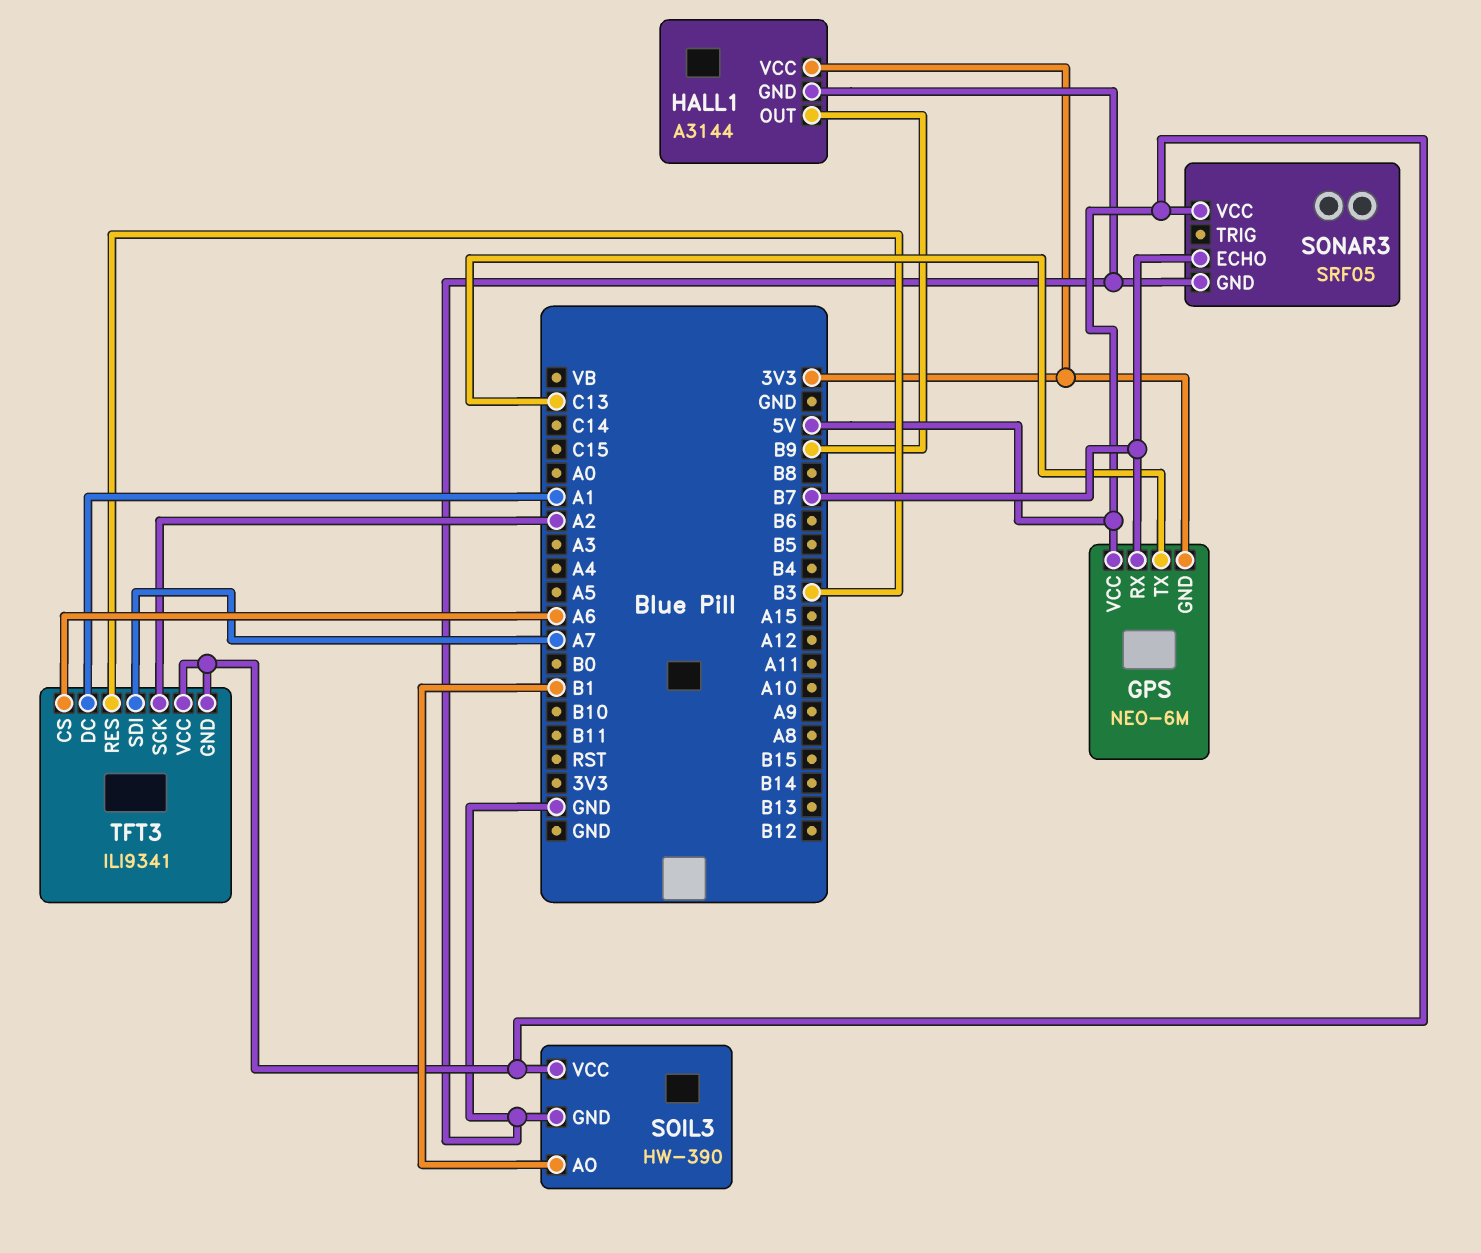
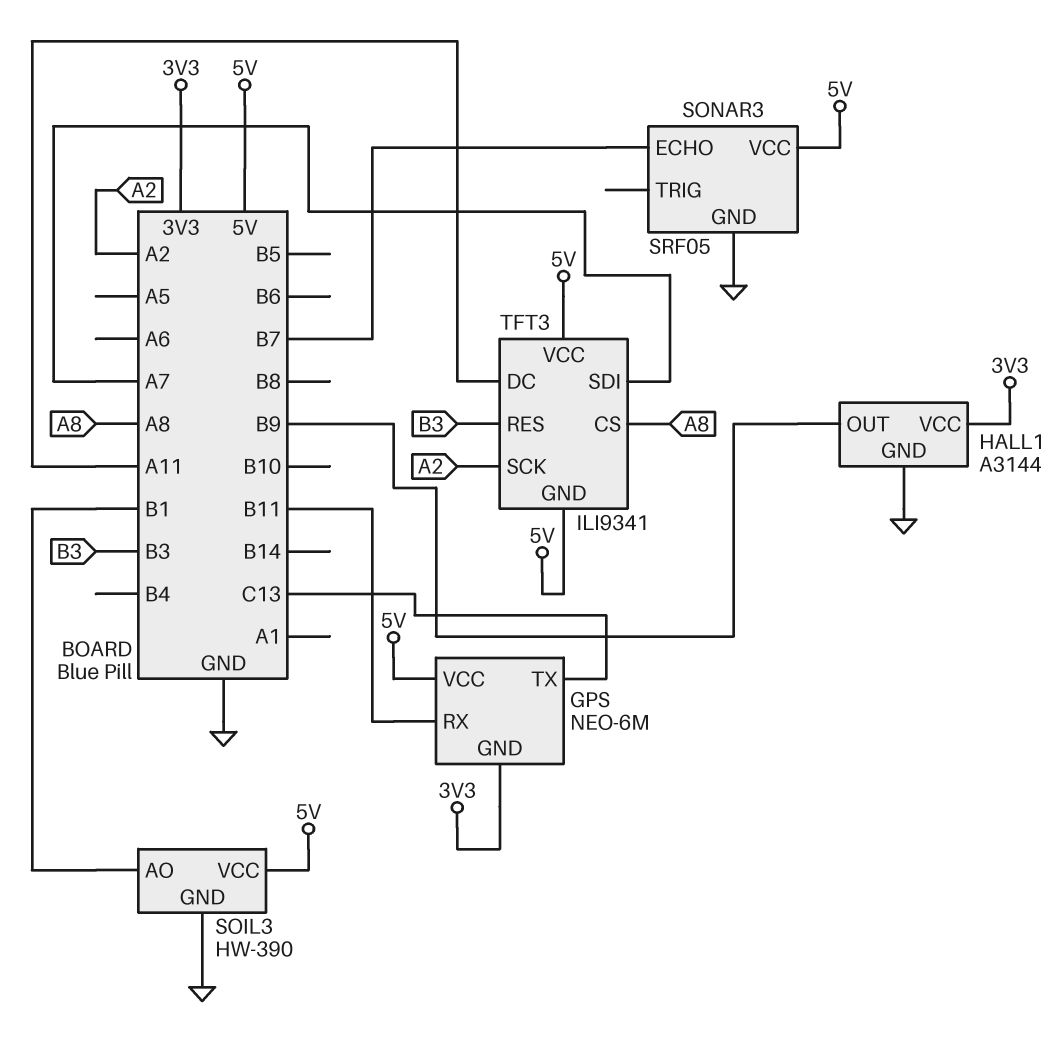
GPS pin RX: B7 -> B11
TFT3 pin CS: A6 -> A8
TFT3 pin DC: A1 -> A11

